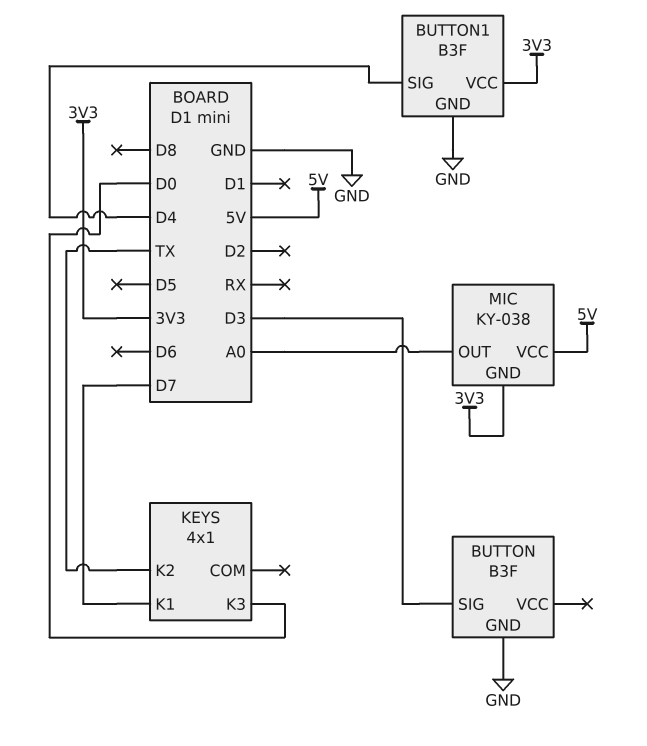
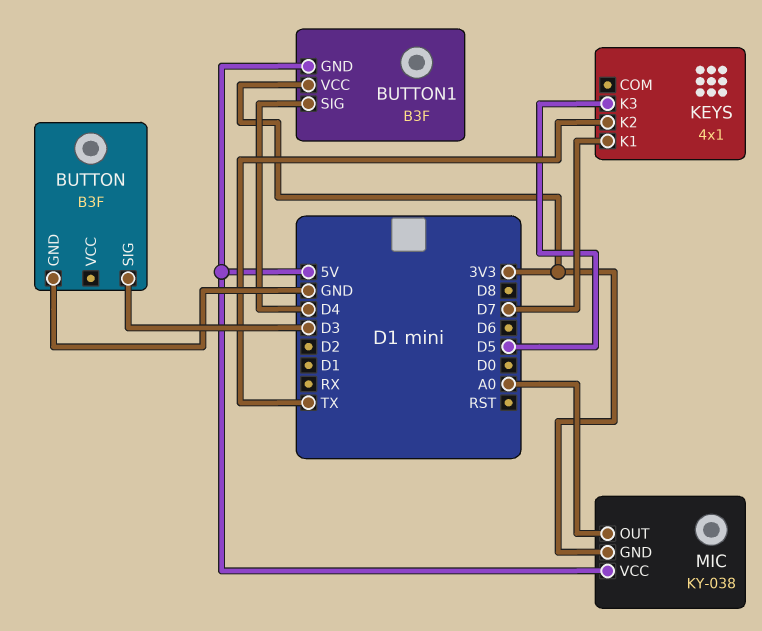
BUTTON1 pin GND: GND -> 5V
KEYS pin K3: D0 -> D5

